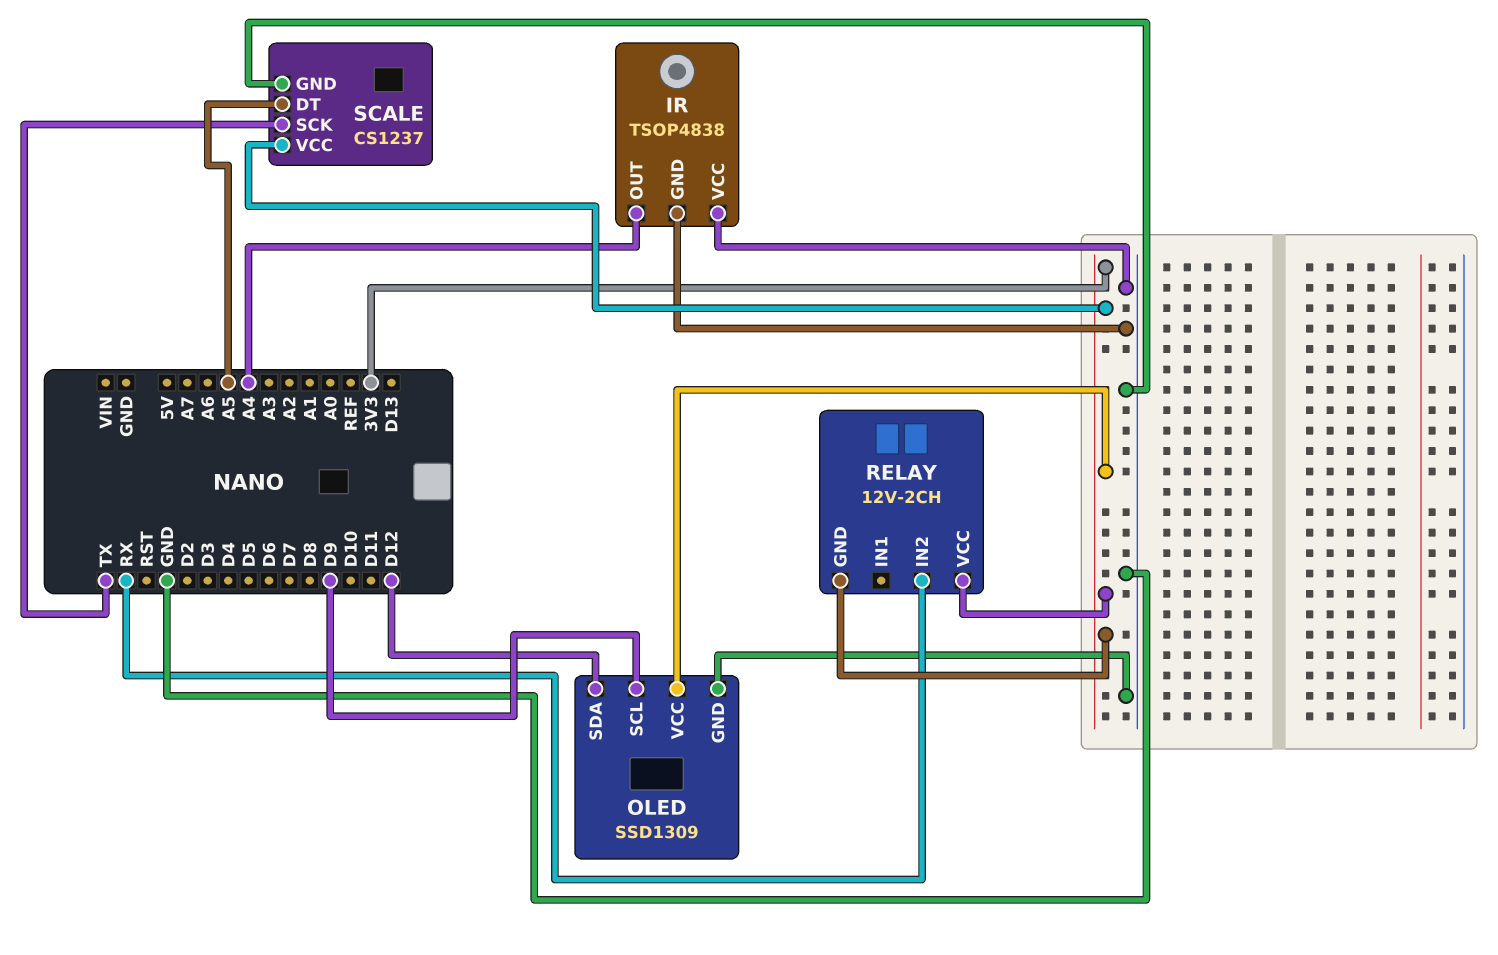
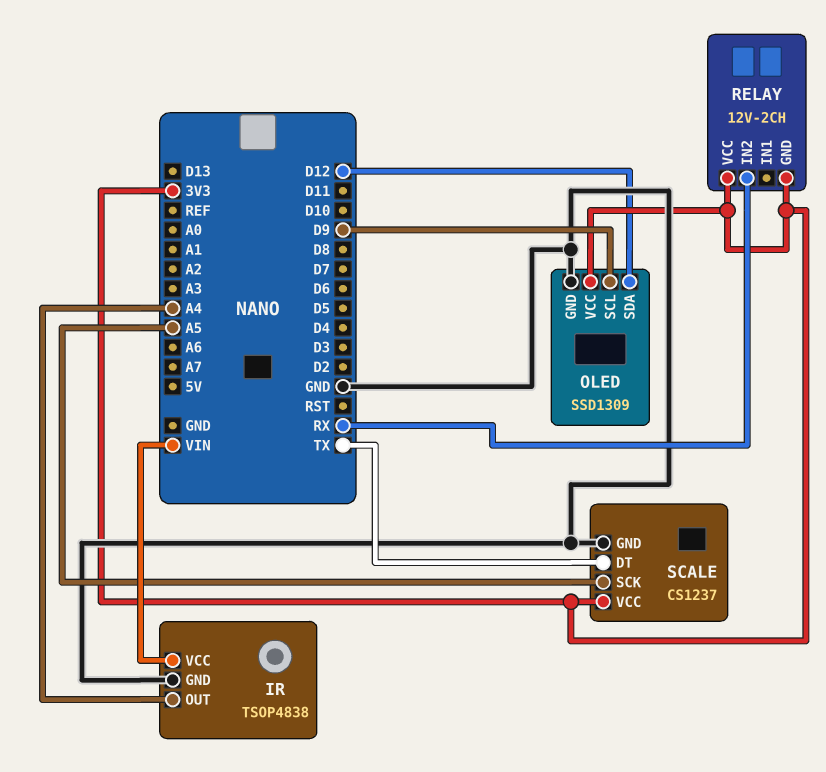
IR pin VCC: GND -> VIN
SCALE pin DT: A5 -> TX
SCALE pin SCK: TX -> A5

